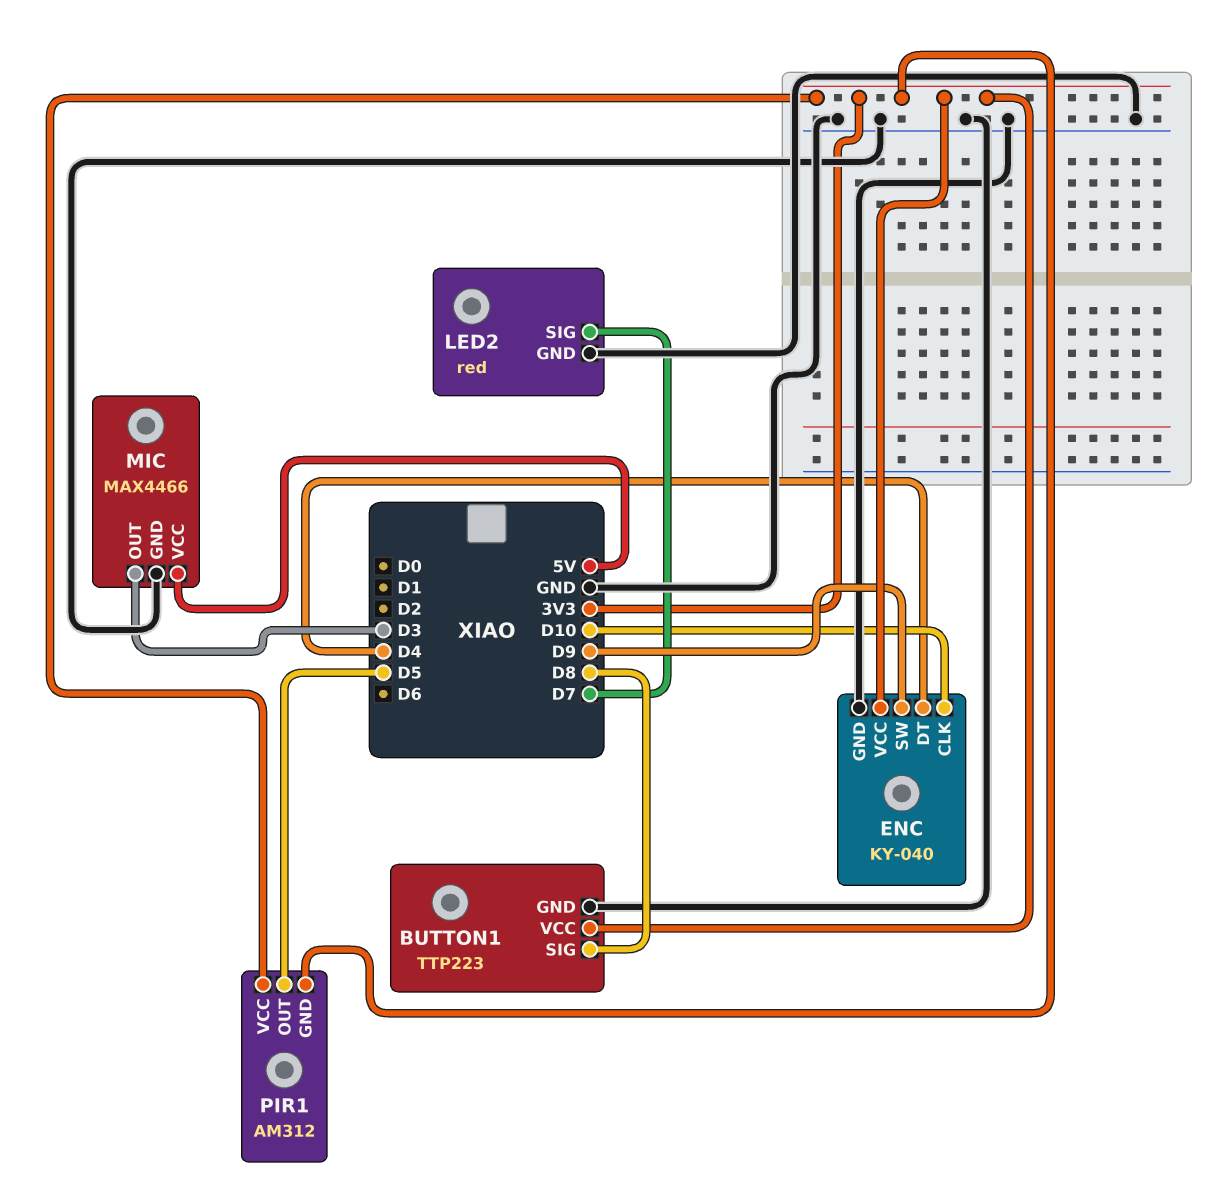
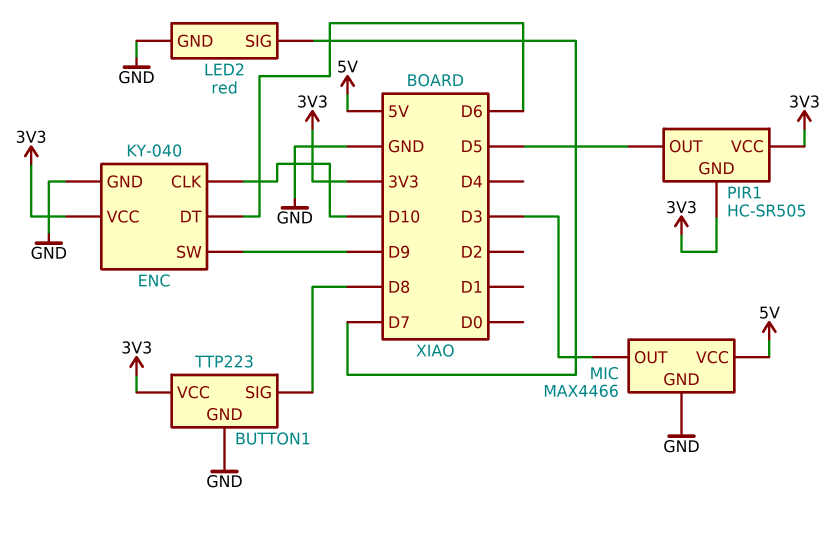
ENC pin DT: D4 -> D6
PIR1: AM312 -> HC-SR505

